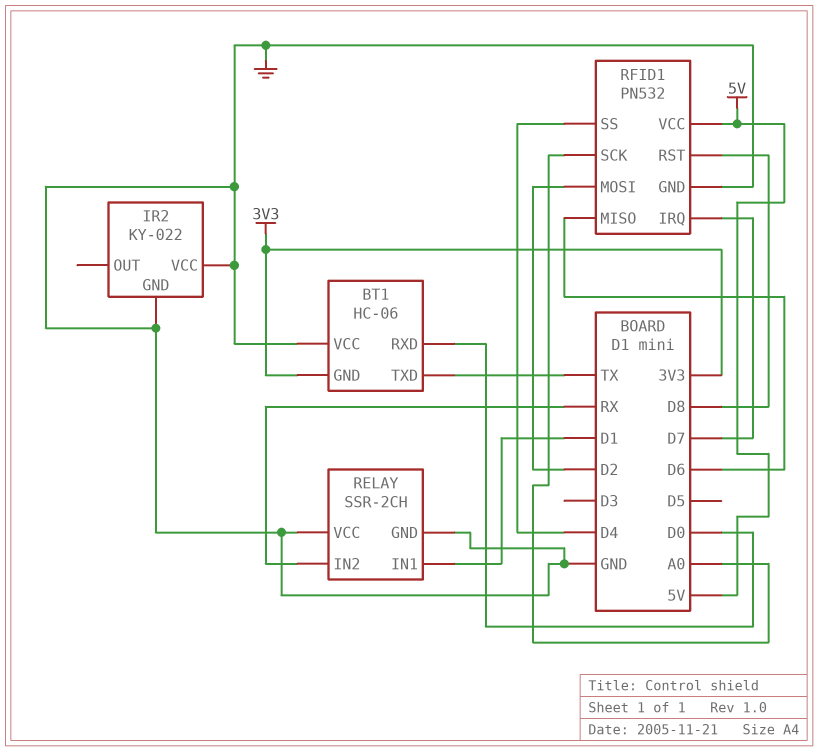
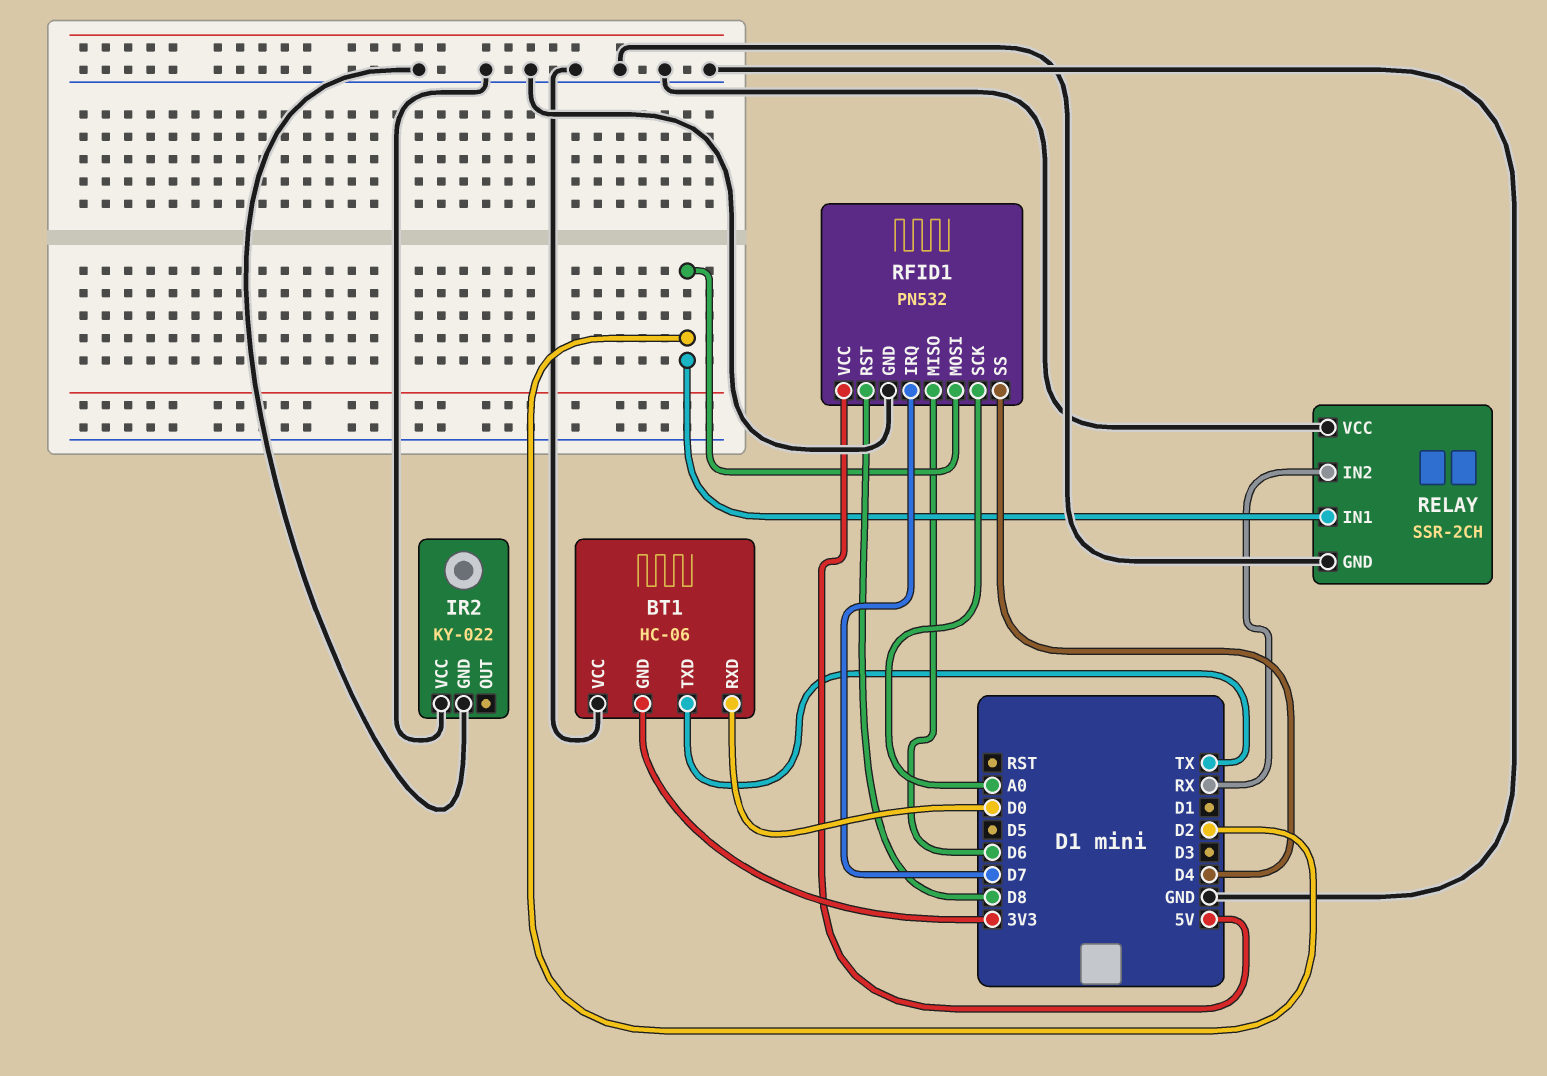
RELAY pin IN1: D1 -> D2

